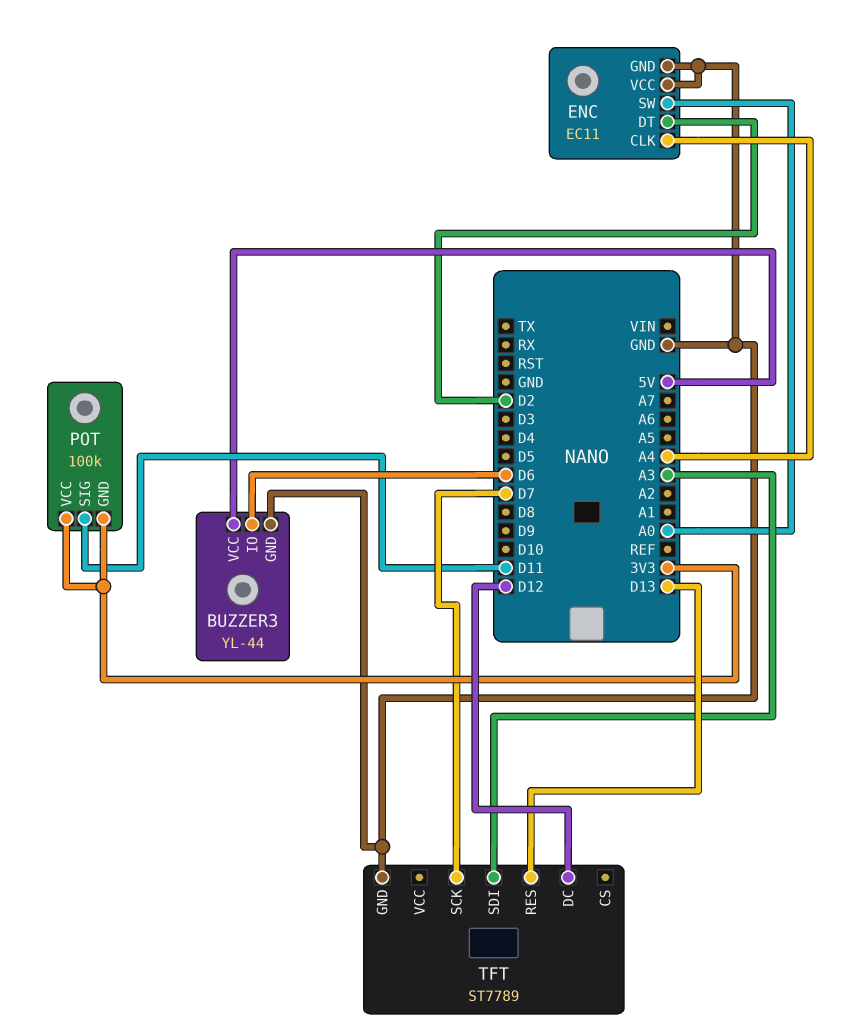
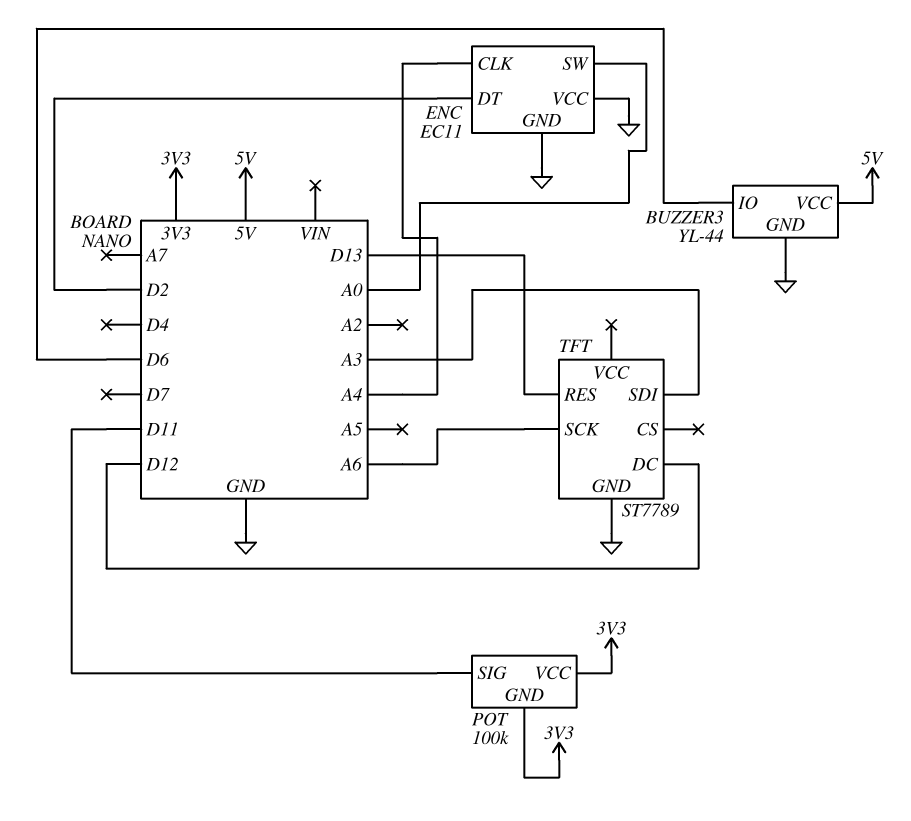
TFT pin SCK: D7 -> A6

